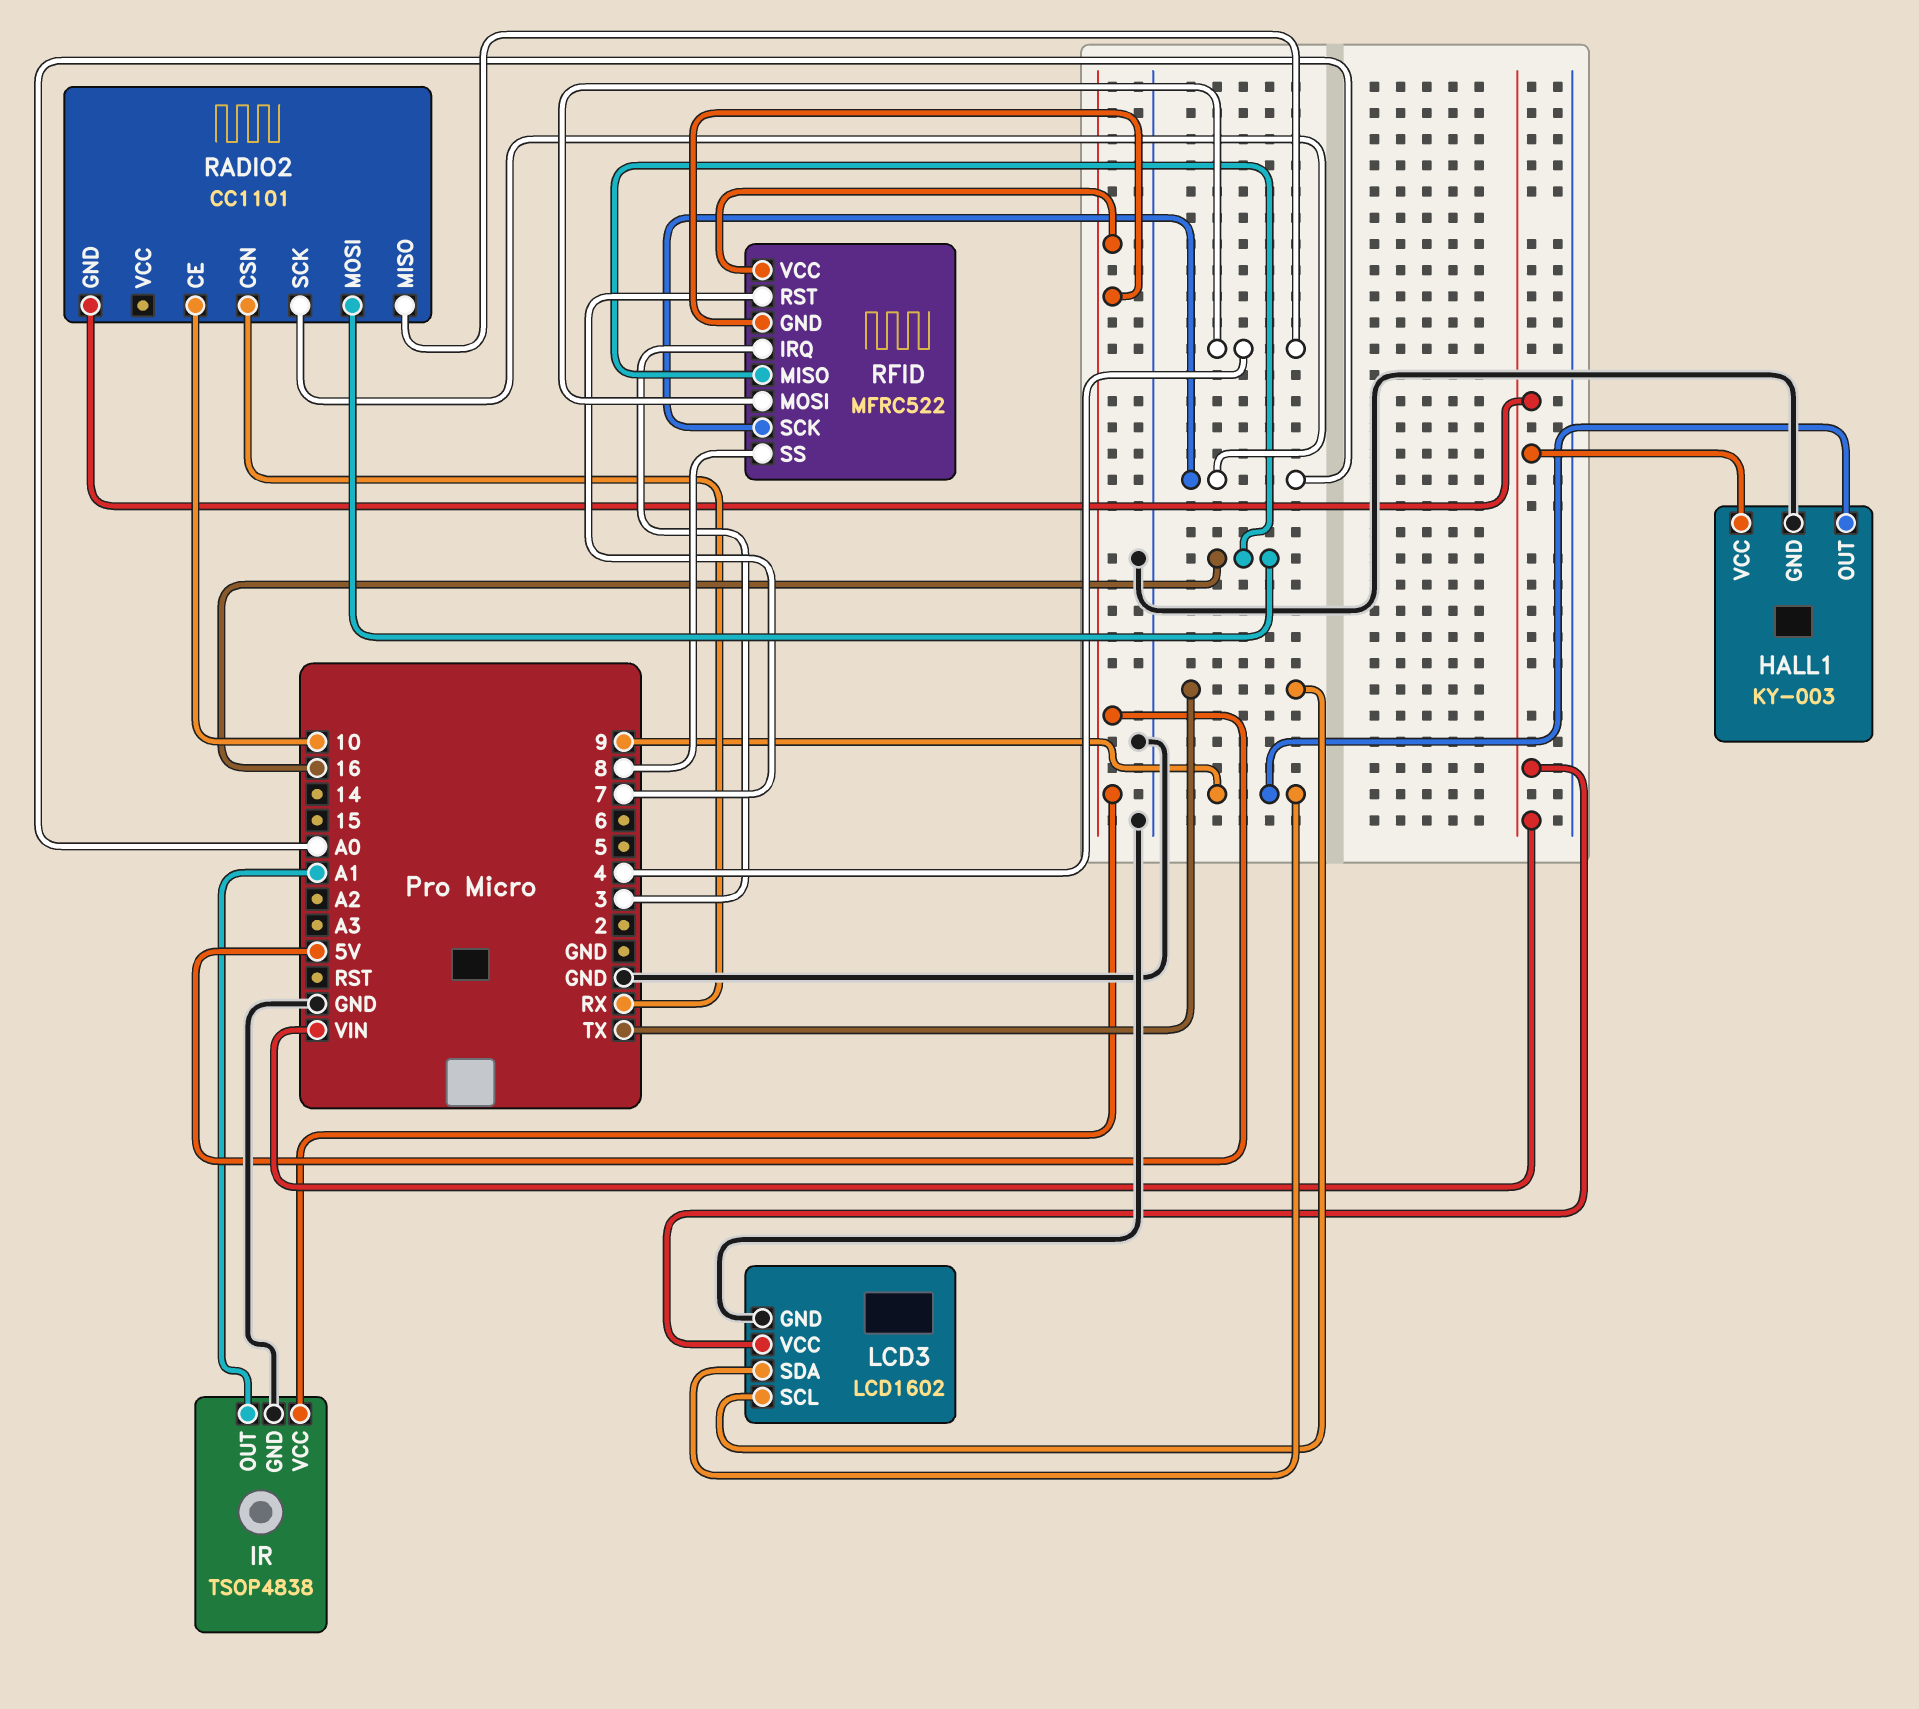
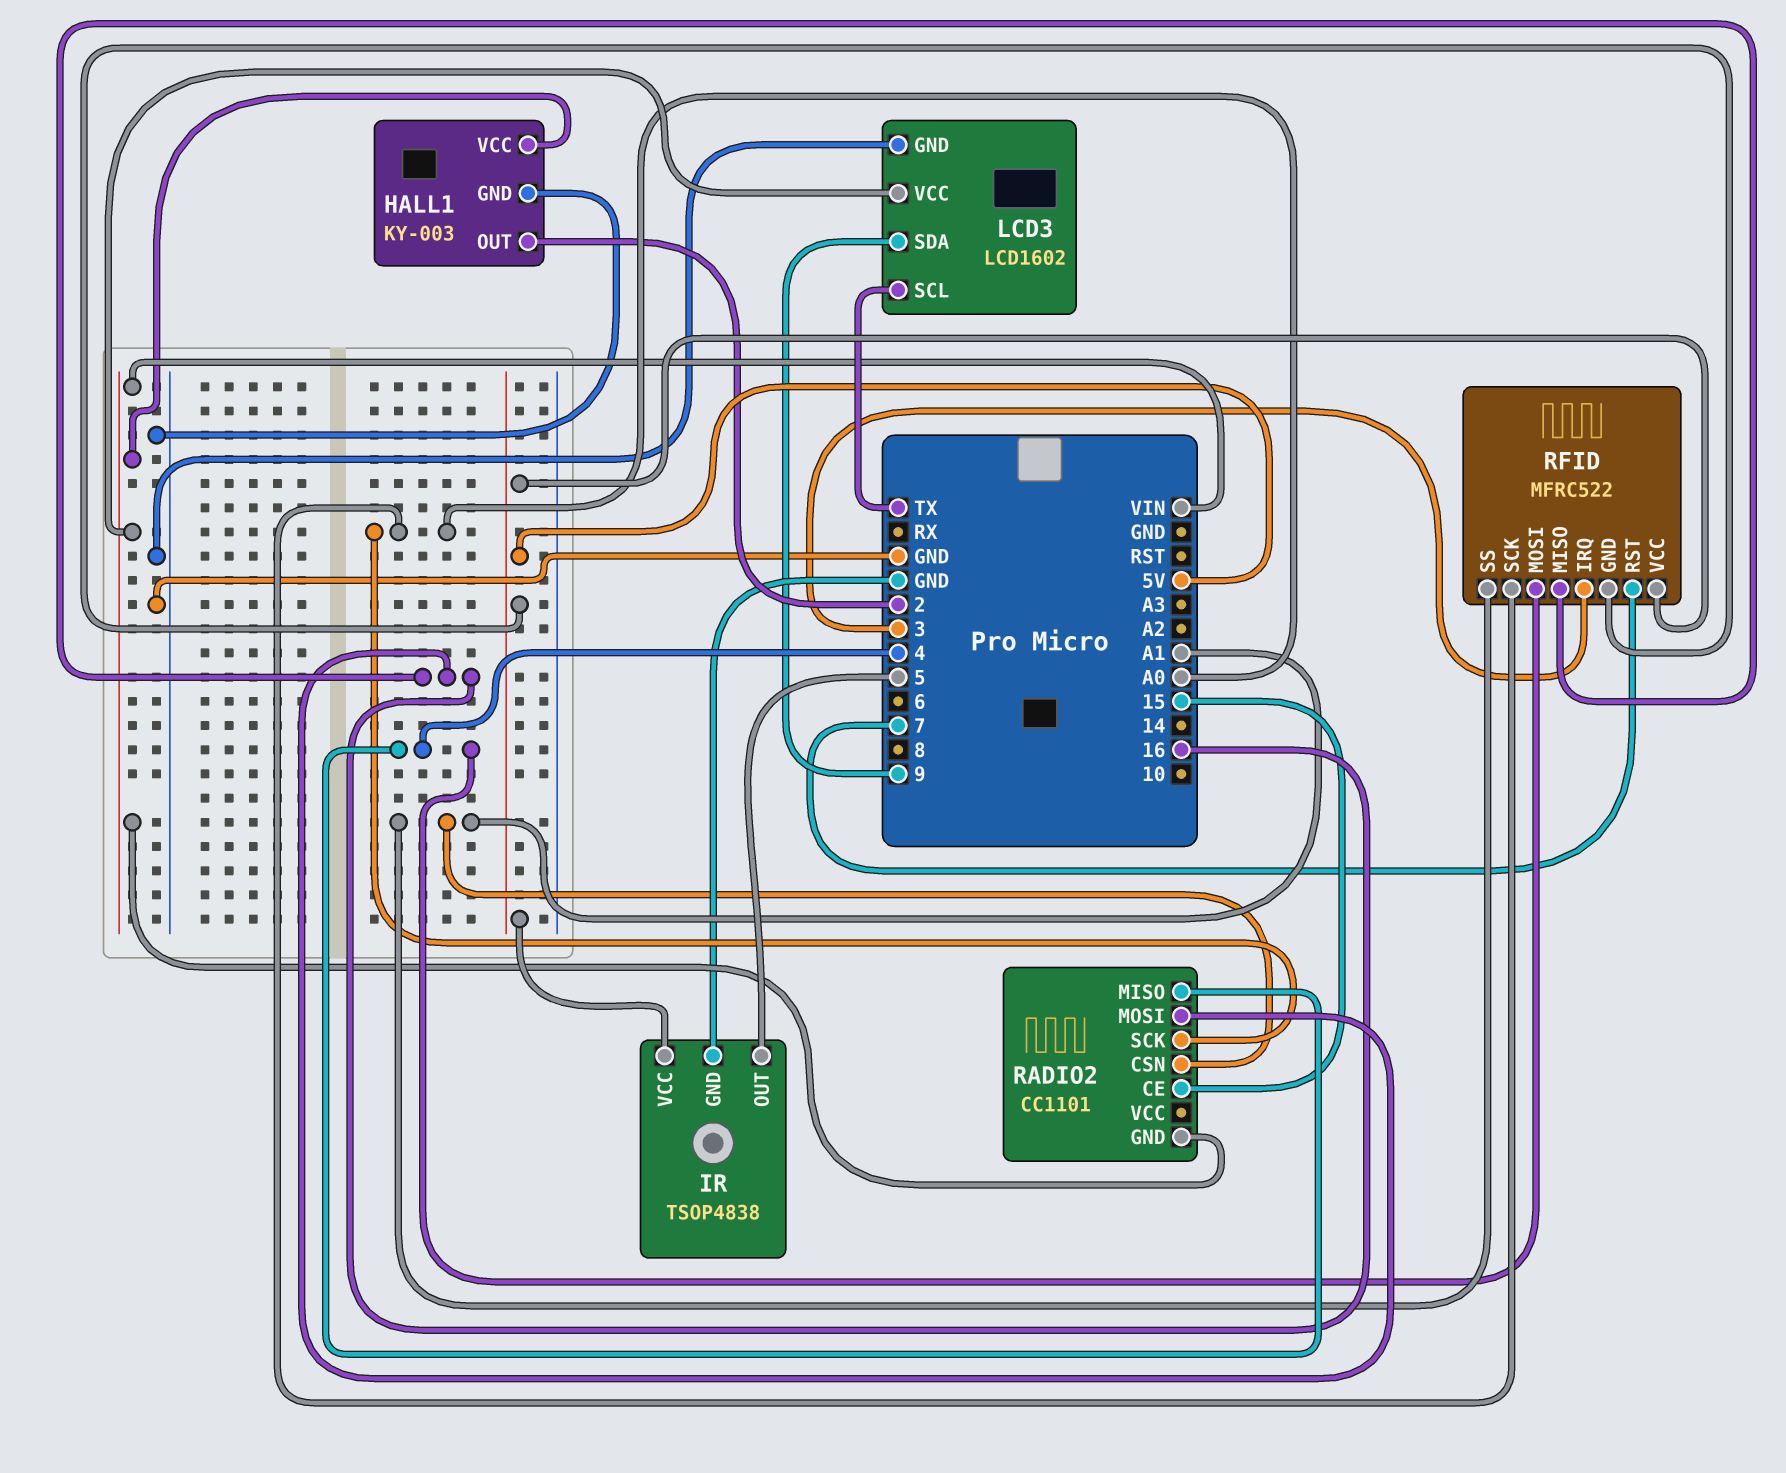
HALL1 pin OUT: 9 -> 2
IR pin OUT: A1 -> 5
RADIO2 pin CE: 10 -> 15
RADIO2 pin CSN: RX -> A1
RFID pin SS: 8 -> A1

